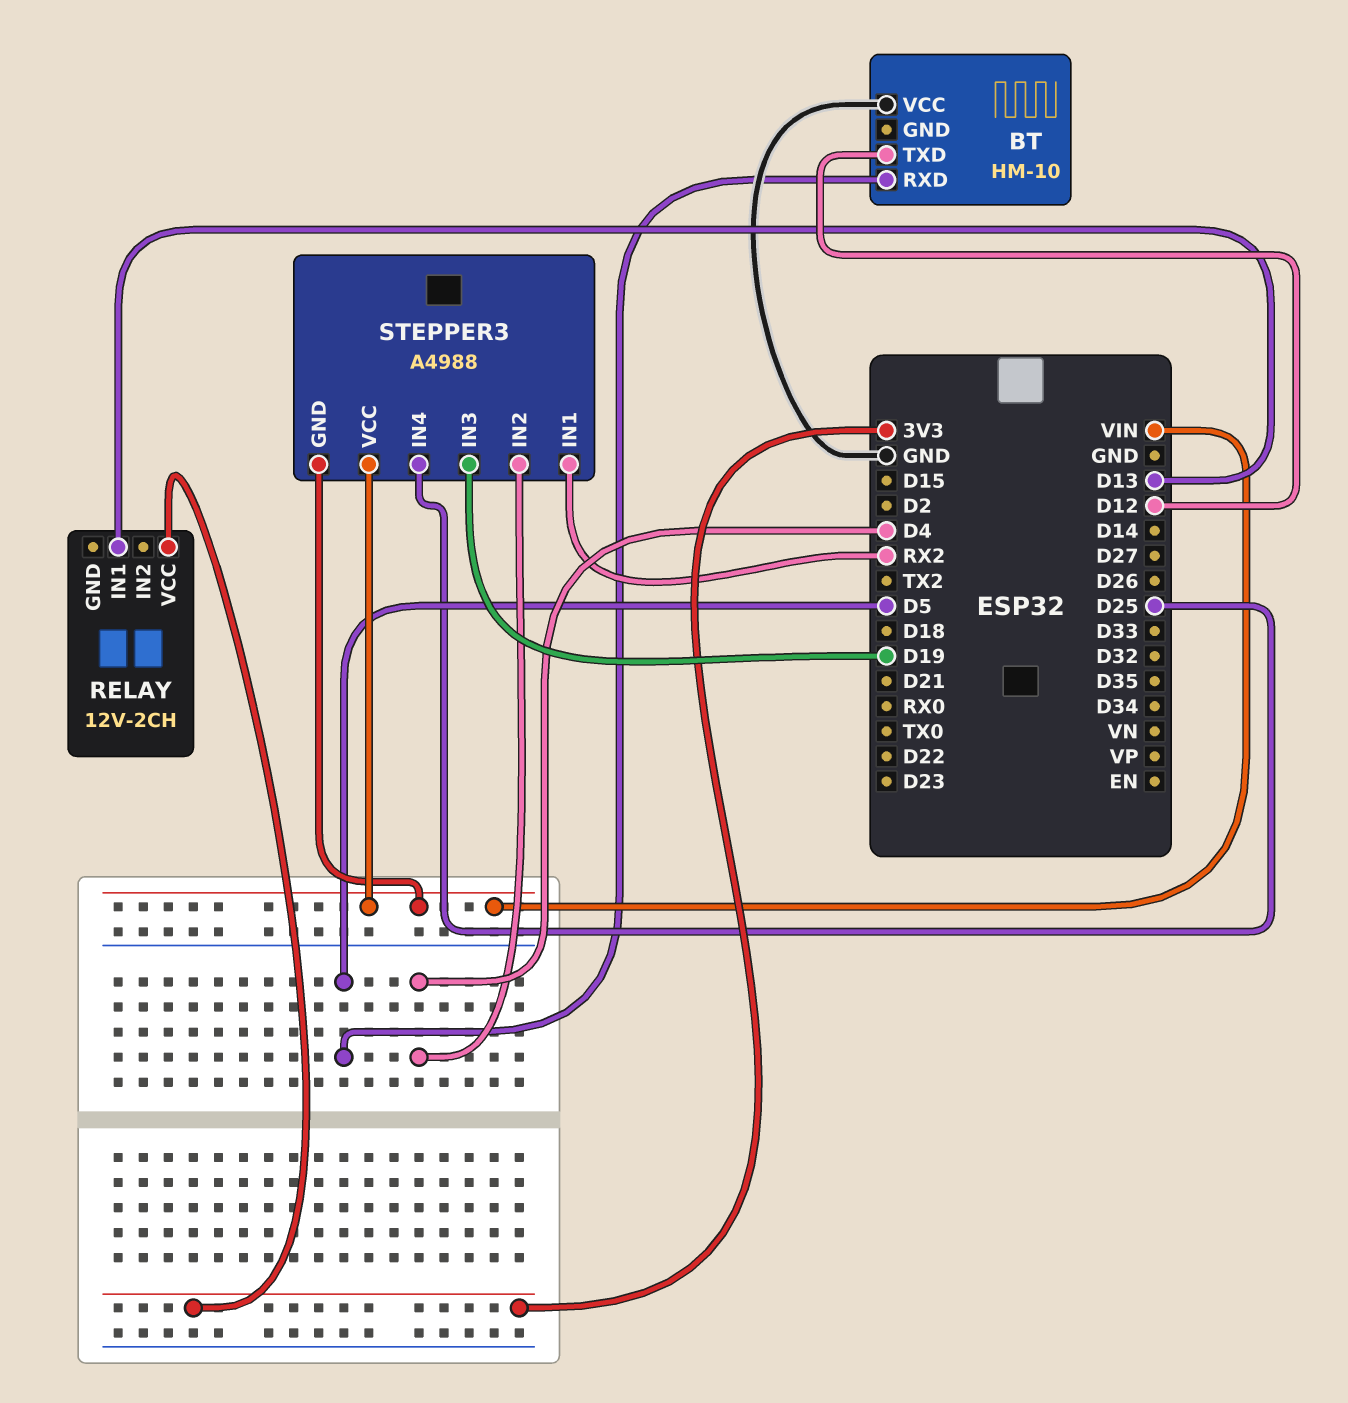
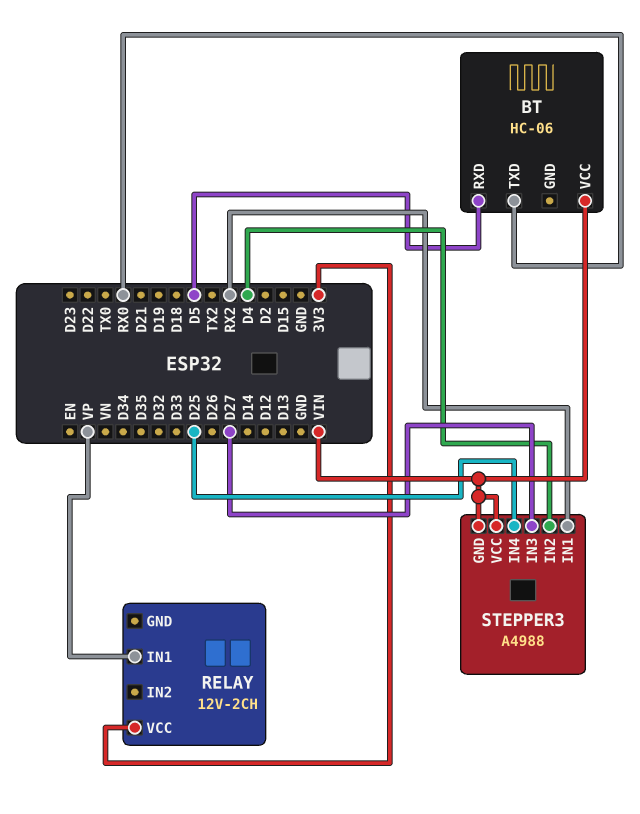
BT: HM-10 -> HC-06
BT pin TXD: D12 -> RX0
BT pin VCC: GND -> VIN
RELAY pin IN1: D13 -> VP
STEPPER3 pin IN3: D19 -> D27

